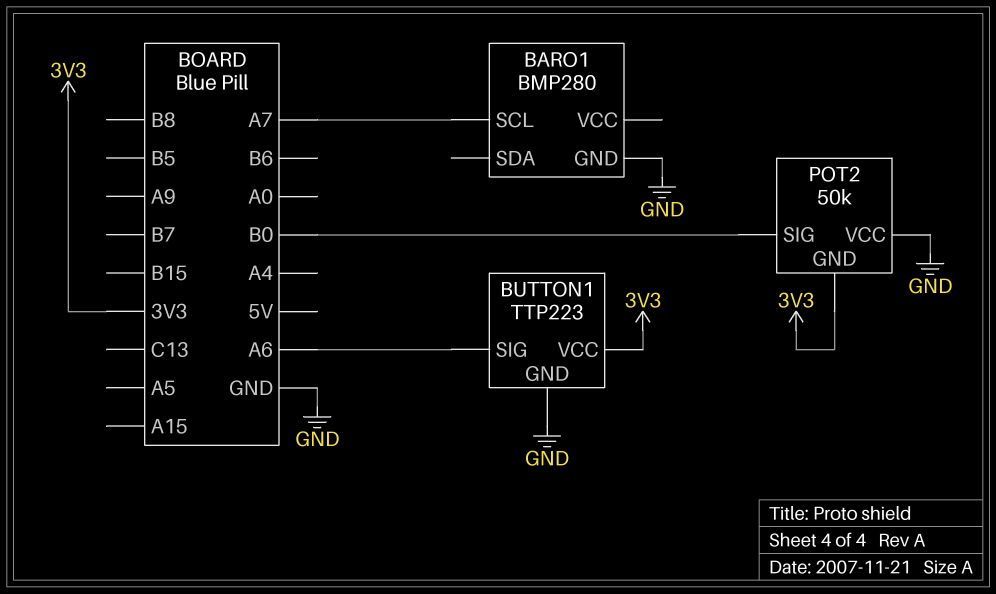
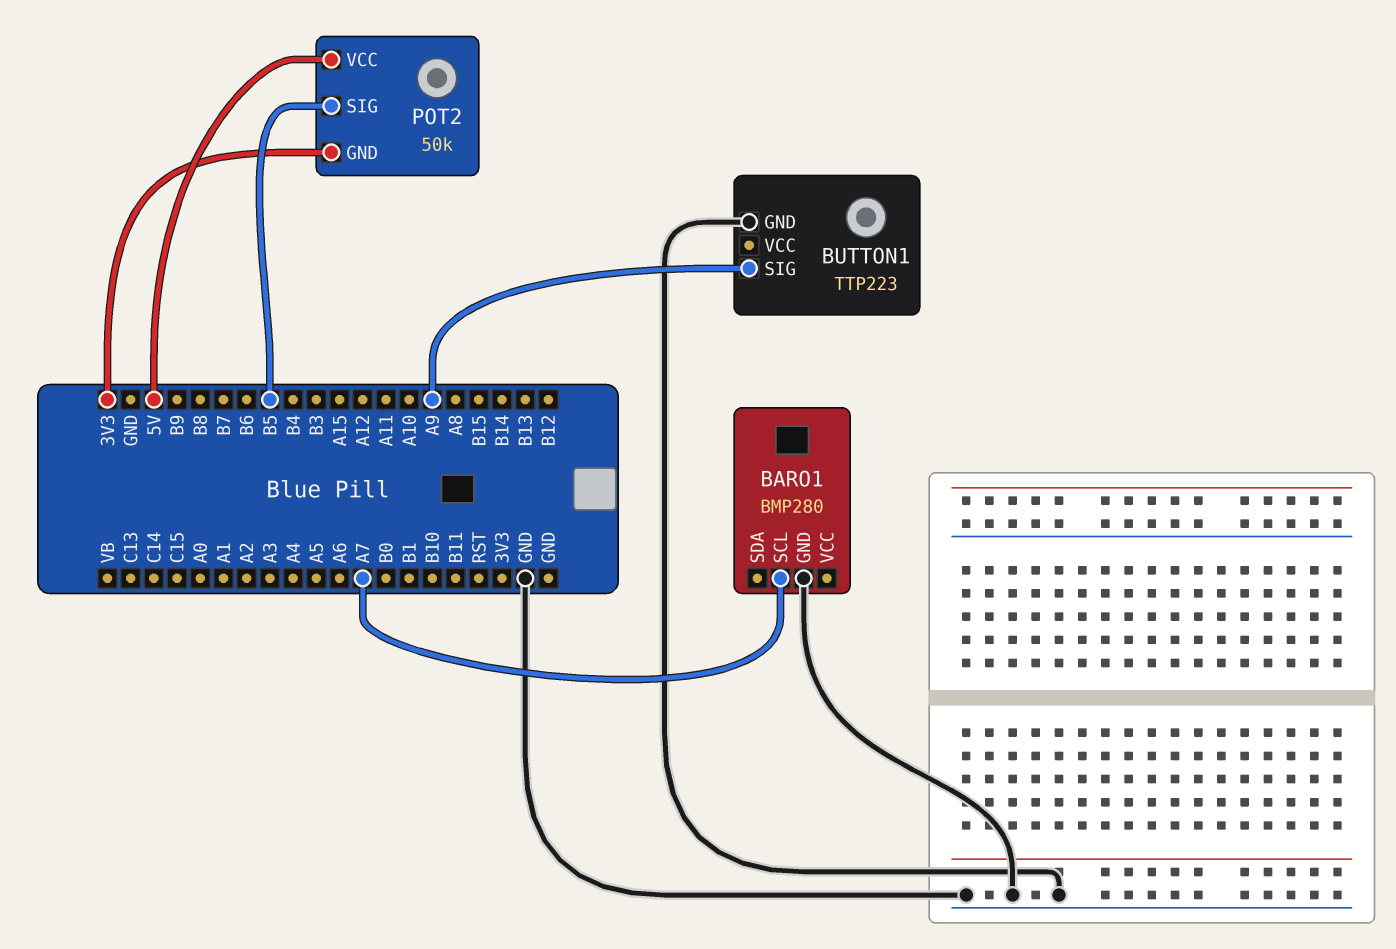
BUTTON1 pin SIG: A6 -> A9
BUTTON1 pin VCC: 3V3 -> none
POT2 pin SIG: B0 -> B5
POT2 pin VCC: GND -> 5V

